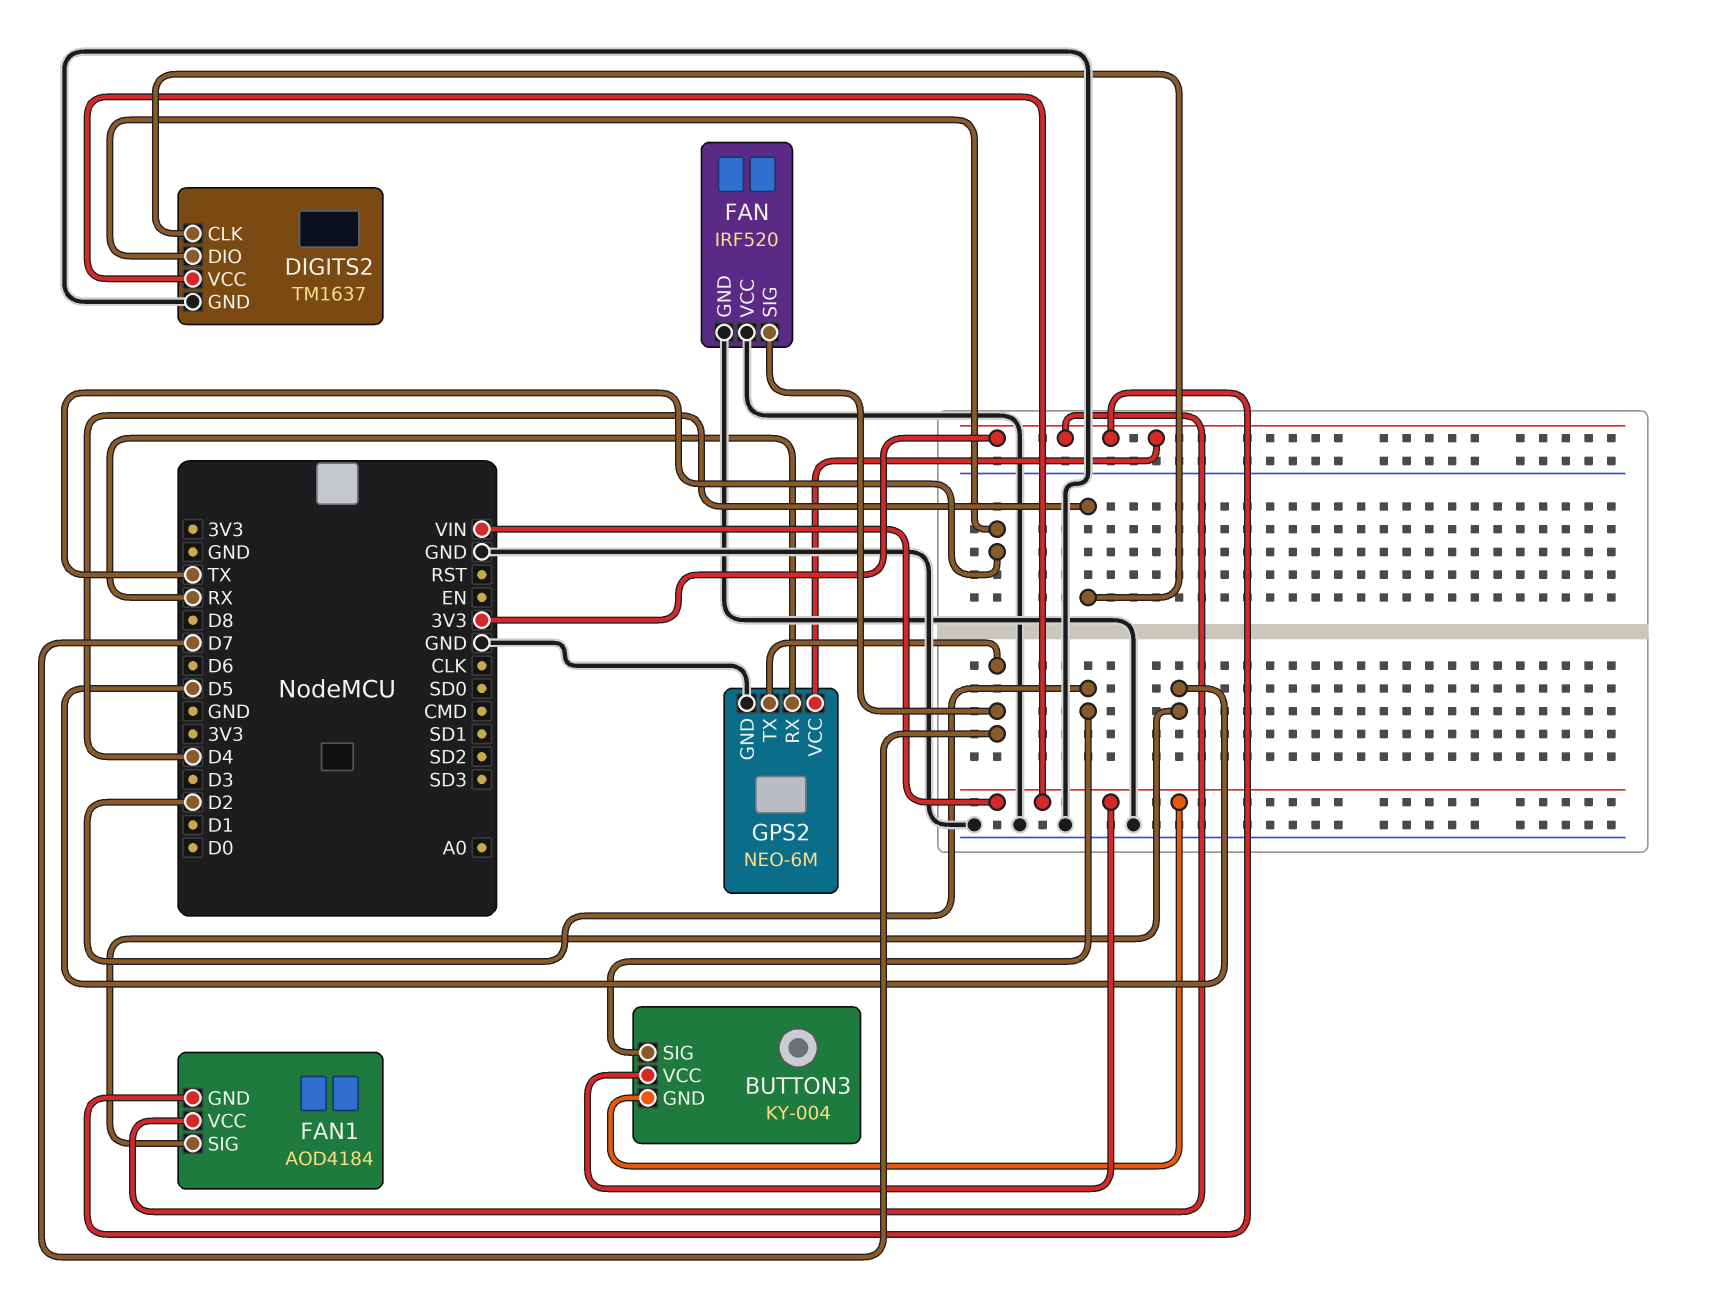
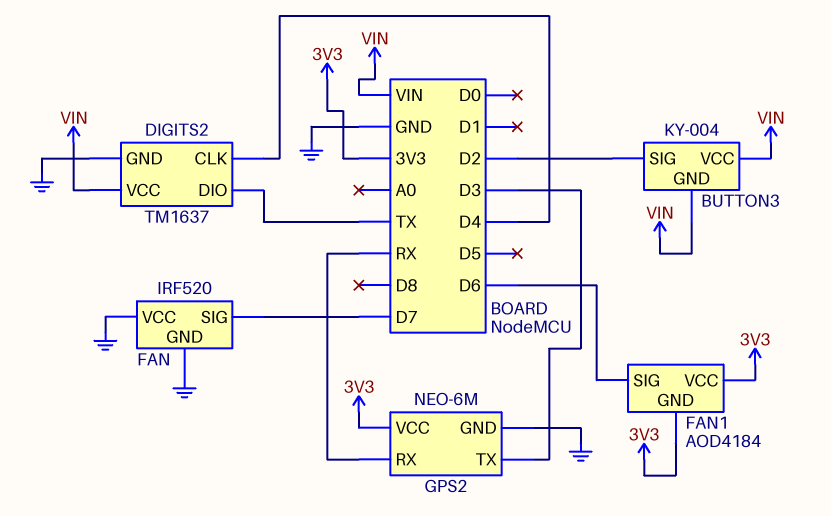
FAN1 pin SIG: D5 -> D6
GPS2 pin TX: D7 -> D3

